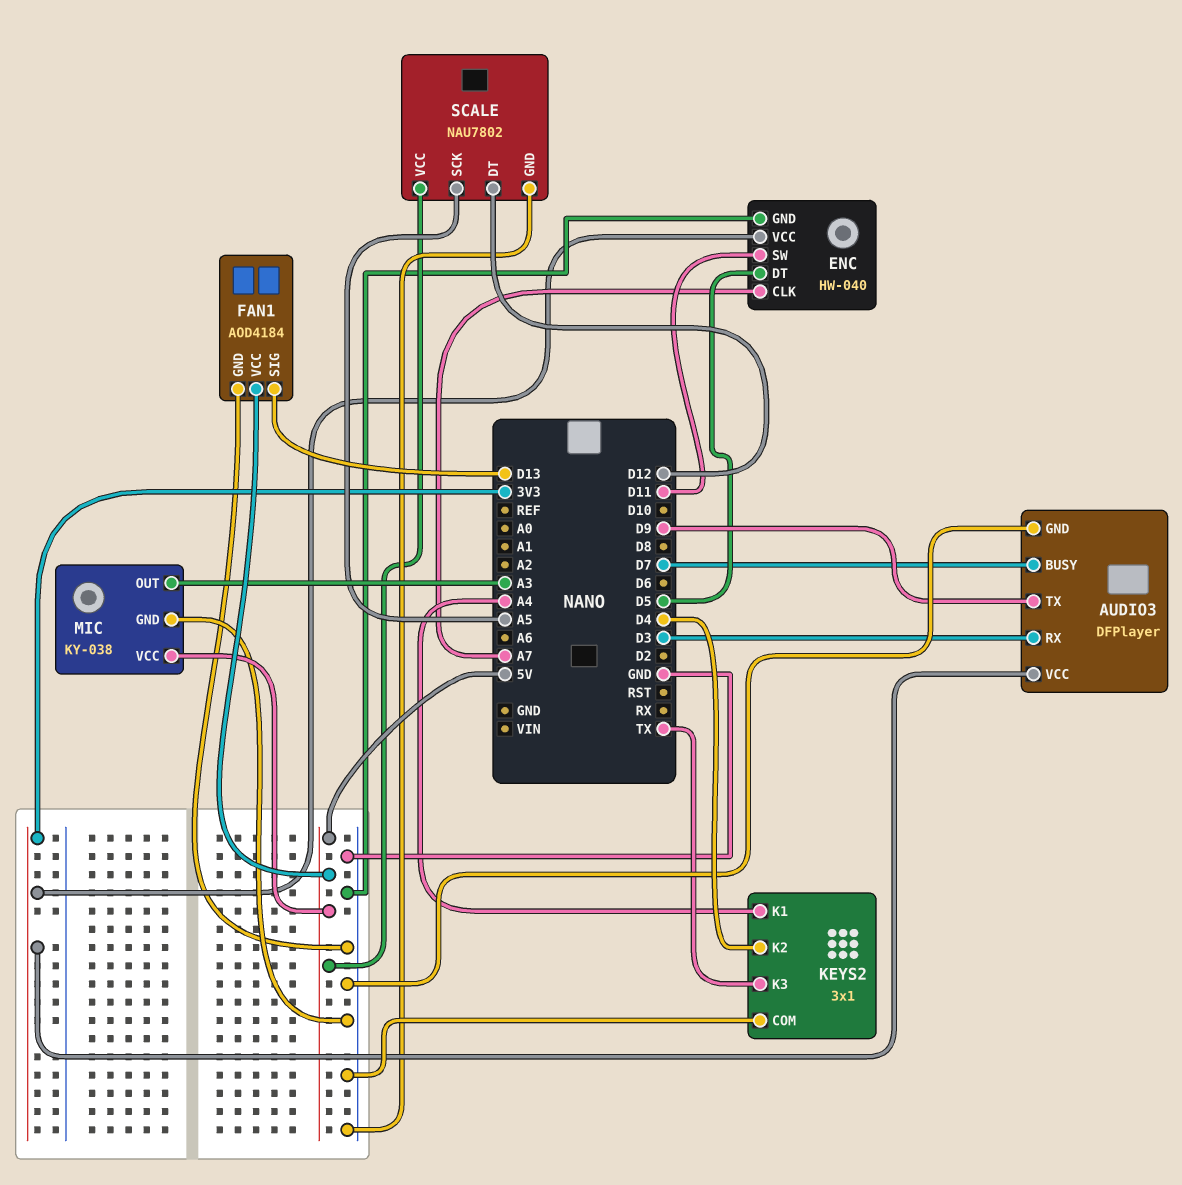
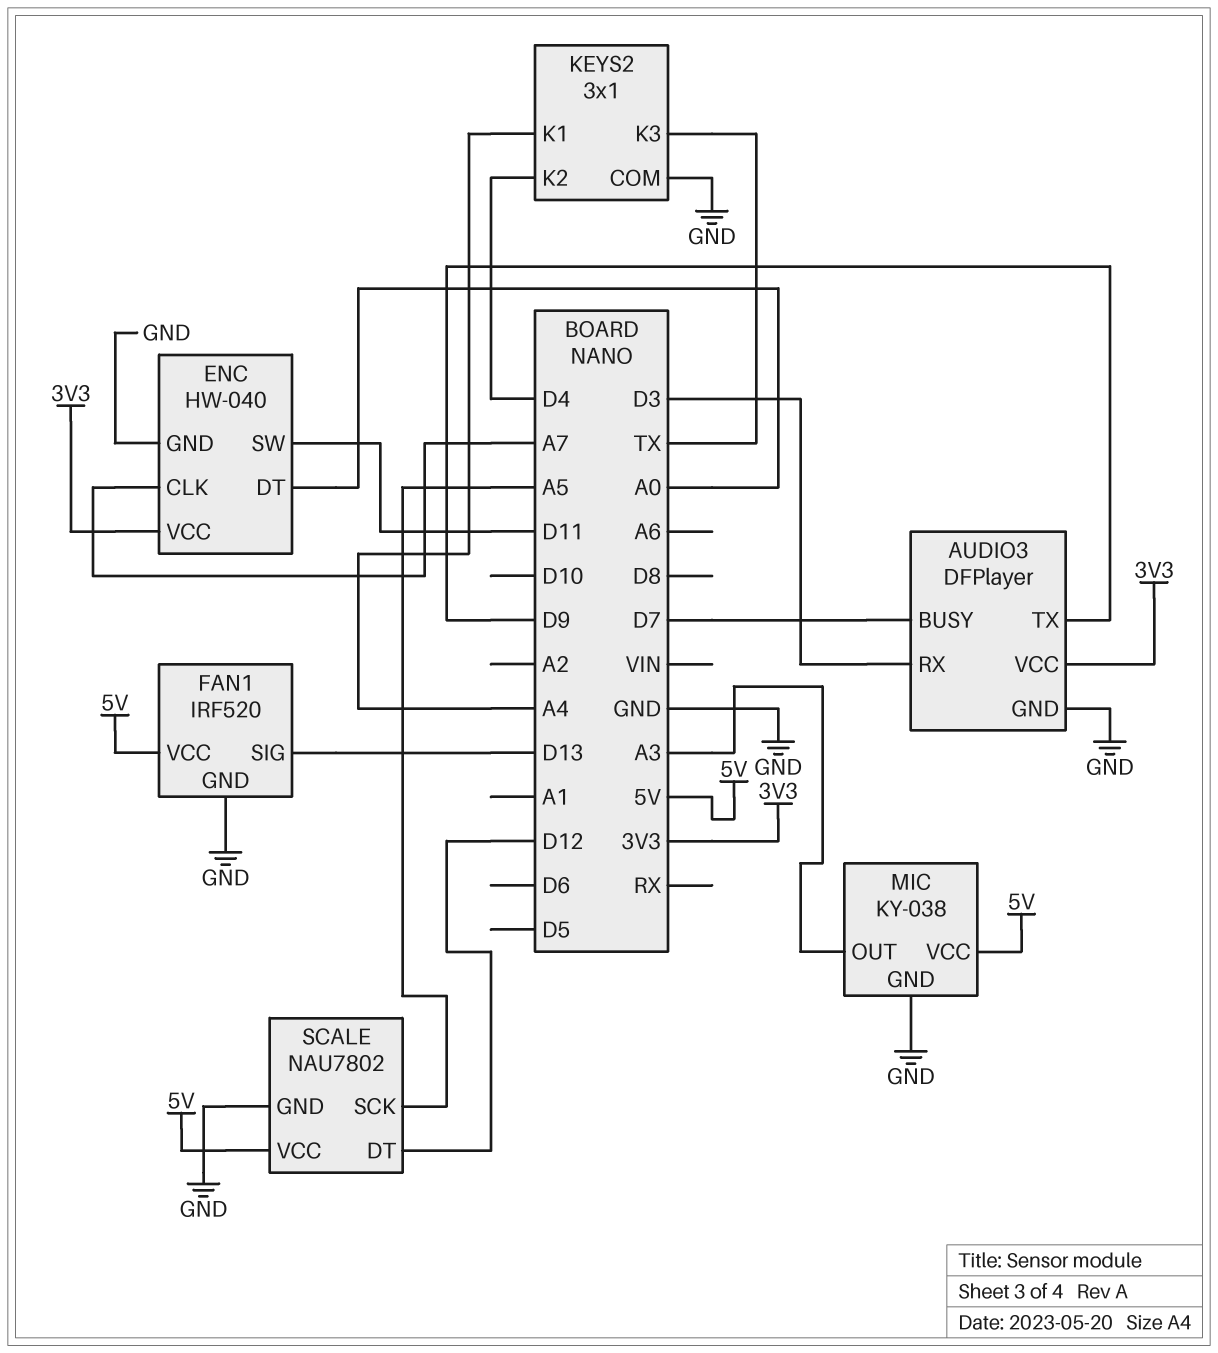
ENC pin DT: D5 -> A0
FAN1: AOD4184 -> IRF520

